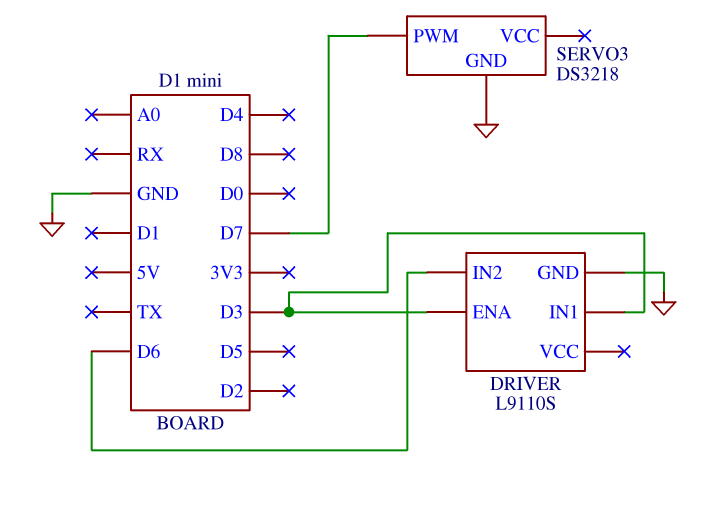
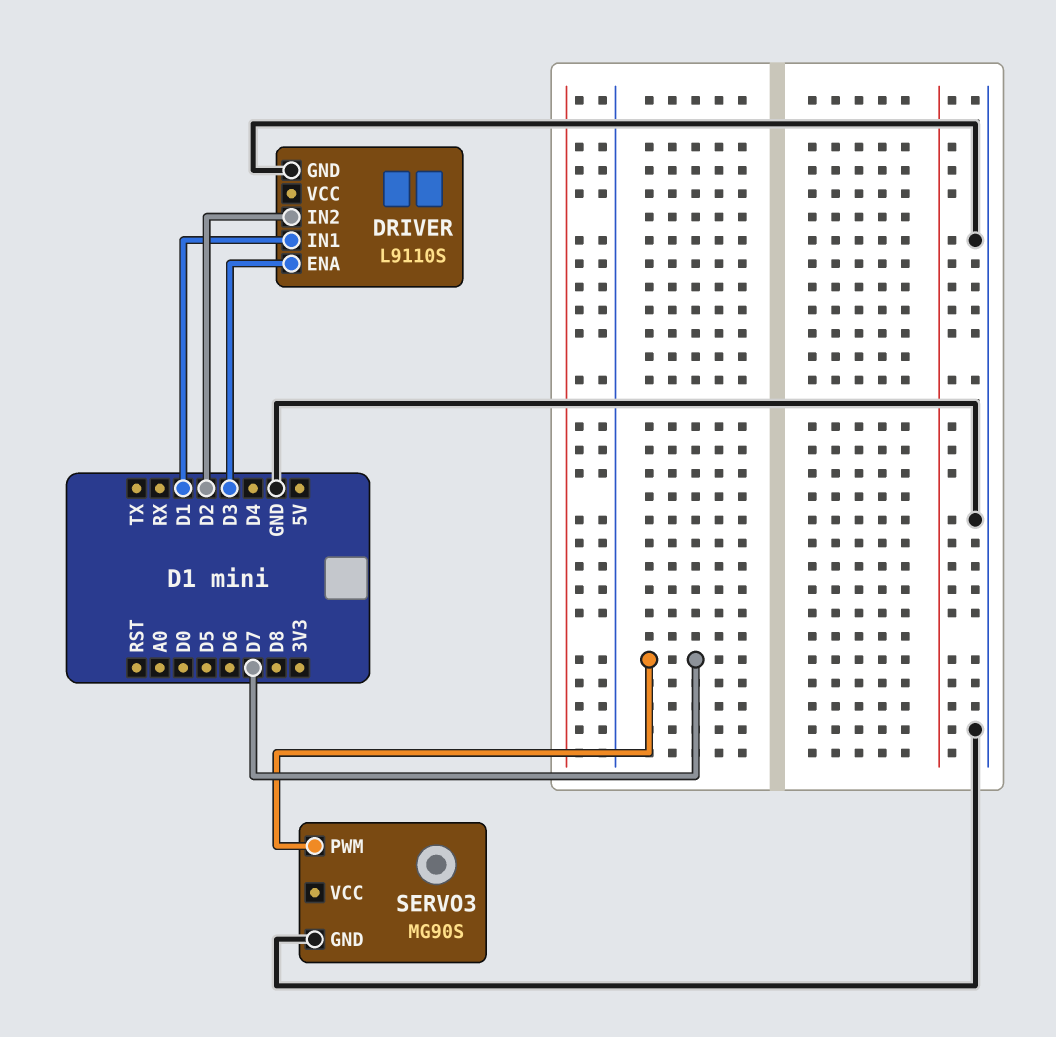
DRIVER pin IN1: D3 -> D1
DRIVER pin IN2: D6 -> D2
SERVO3: DS3218 -> MG90S

